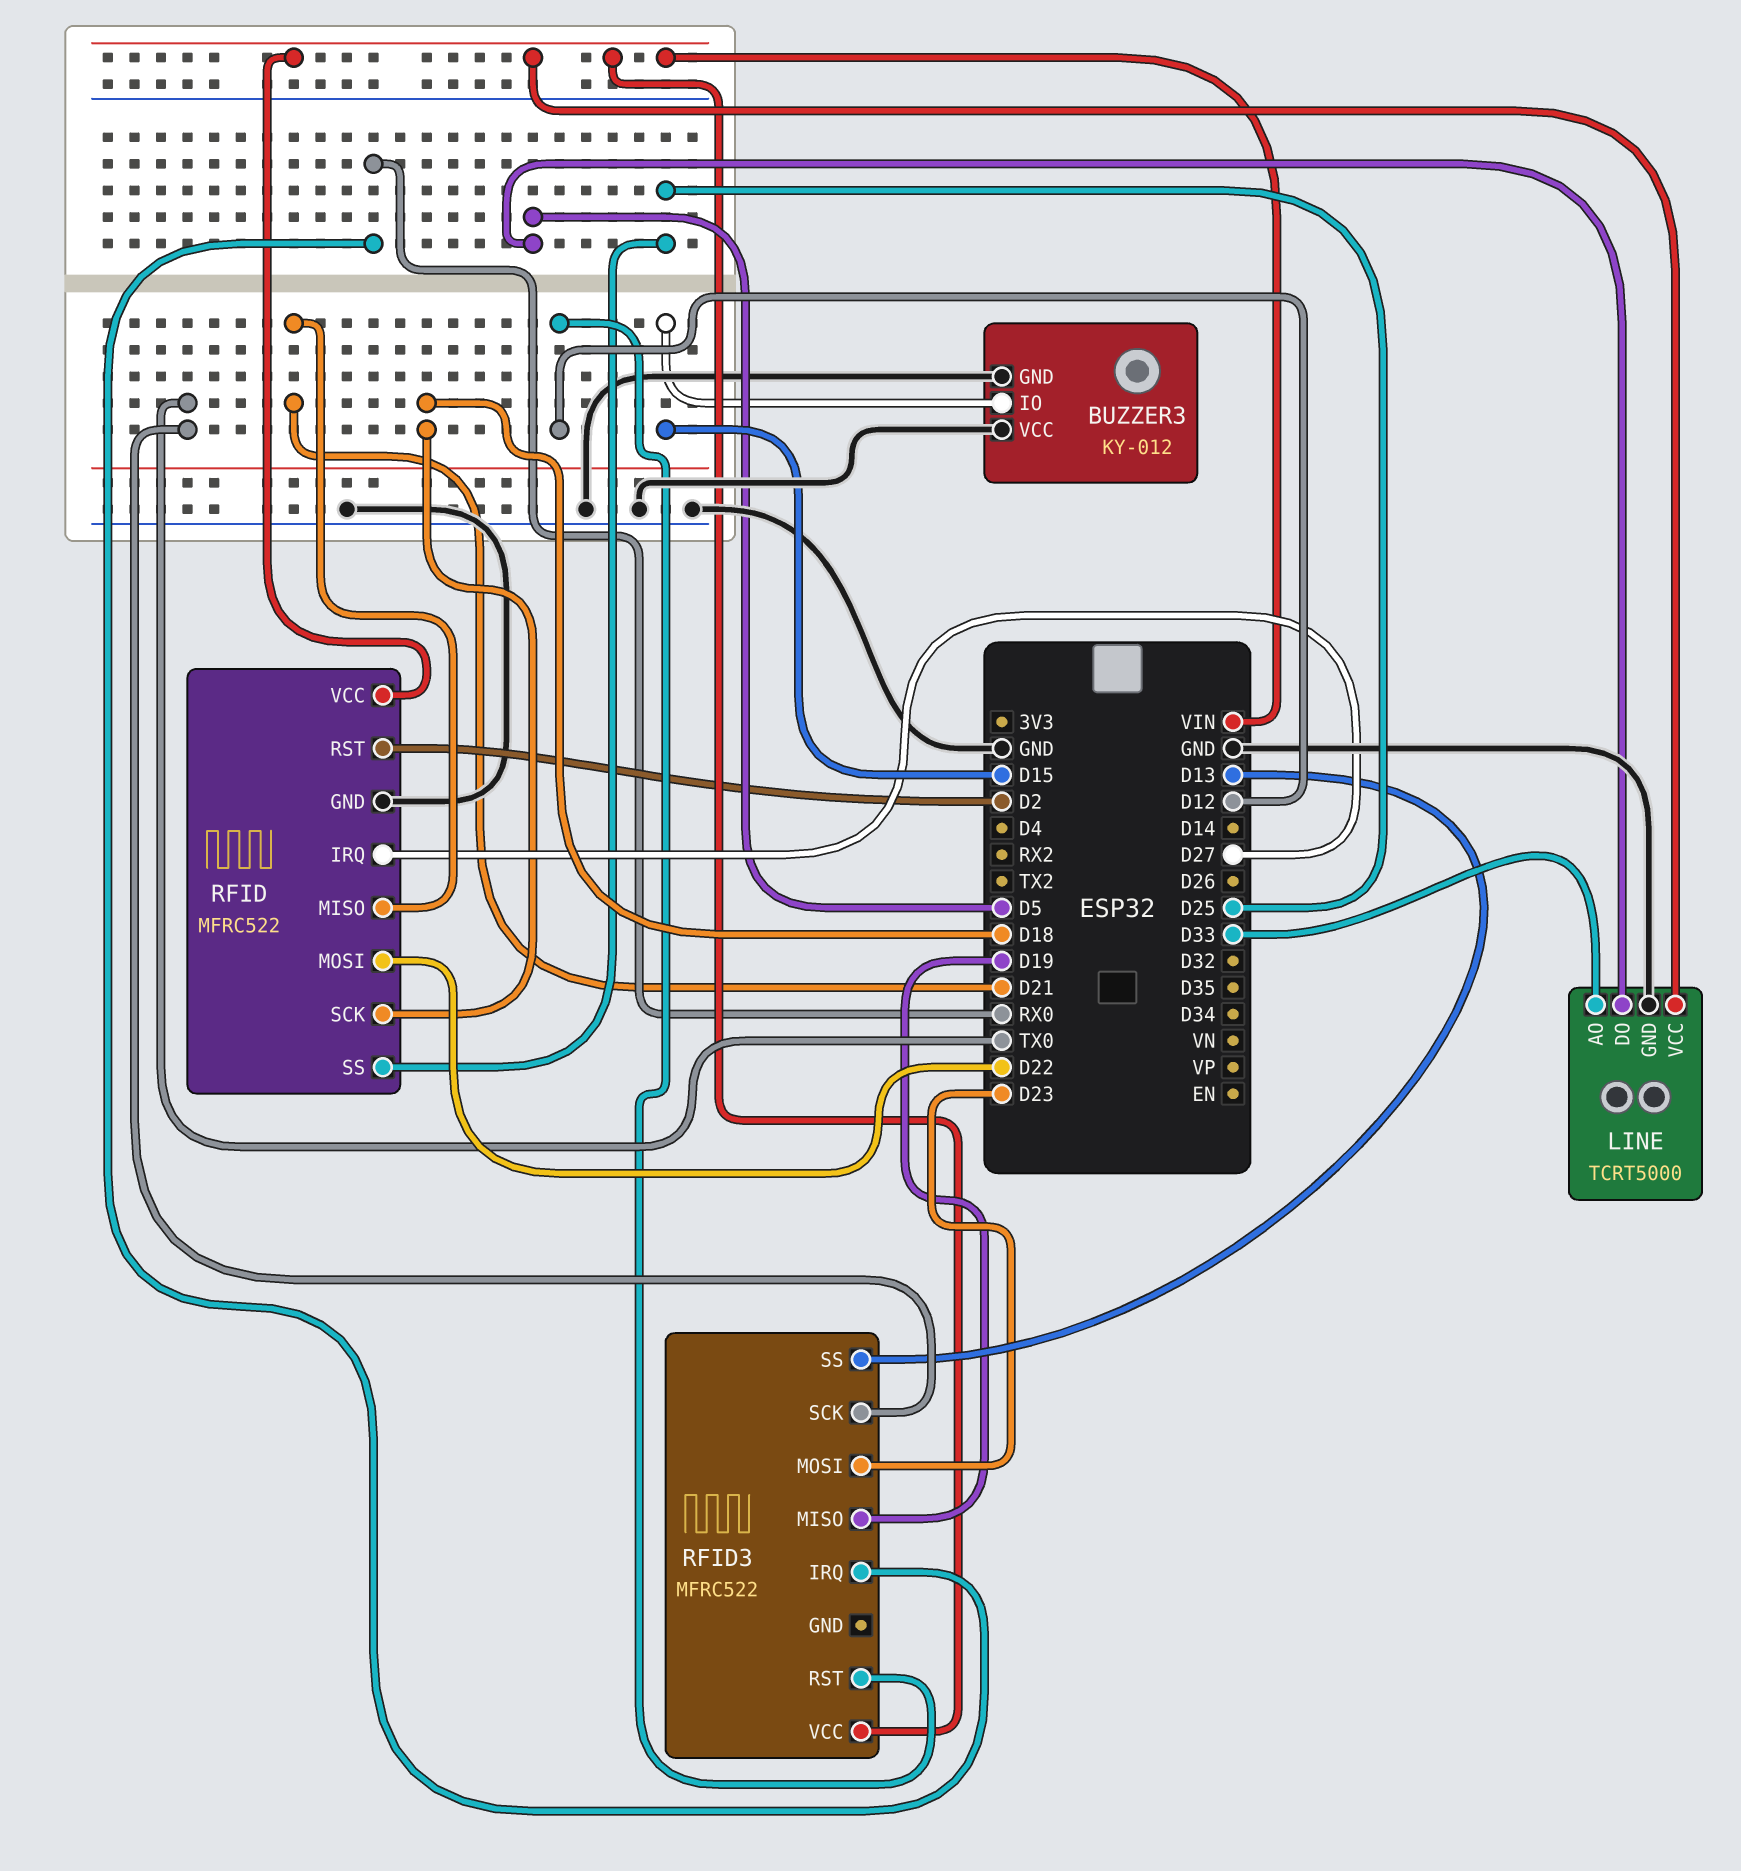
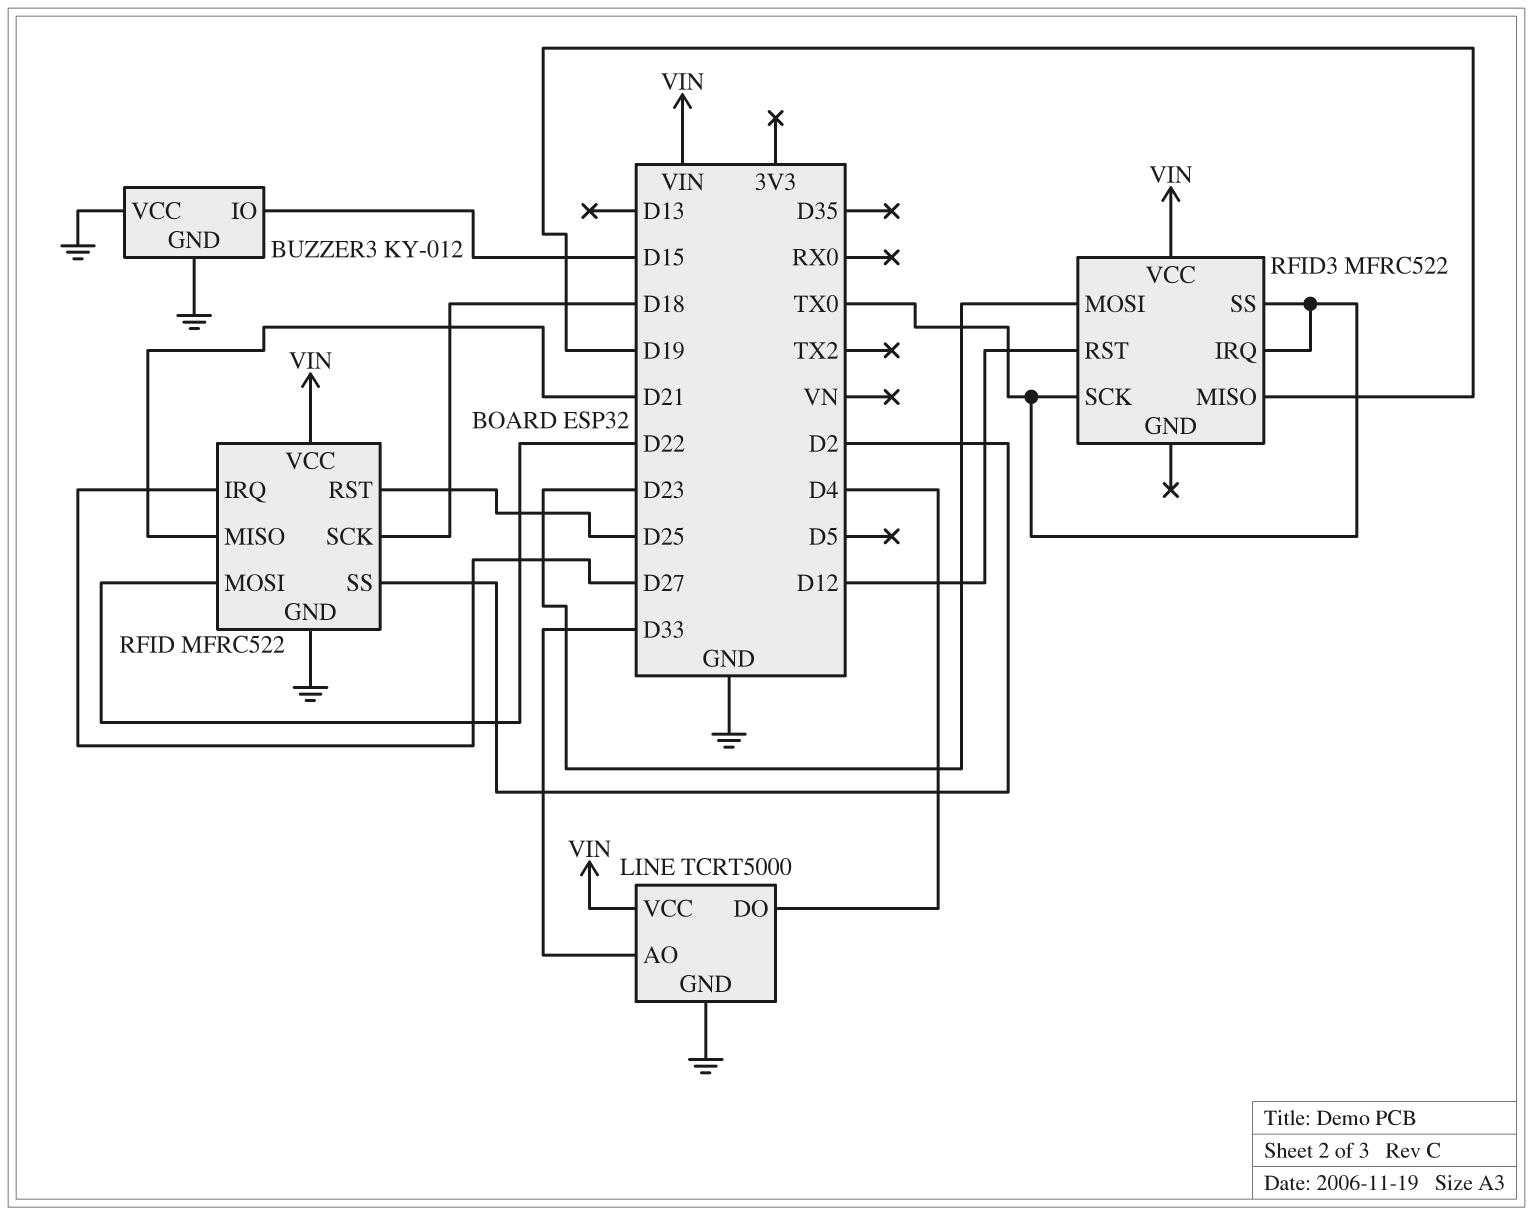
LINE pin DO: D5 -> D4
RFID pin RST: D2 -> D25
RFID pin SS: D25 -> D2
RFID3 pin IRQ: RX0 -> TX0
RFID3 pin SS: D13 -> TX0

